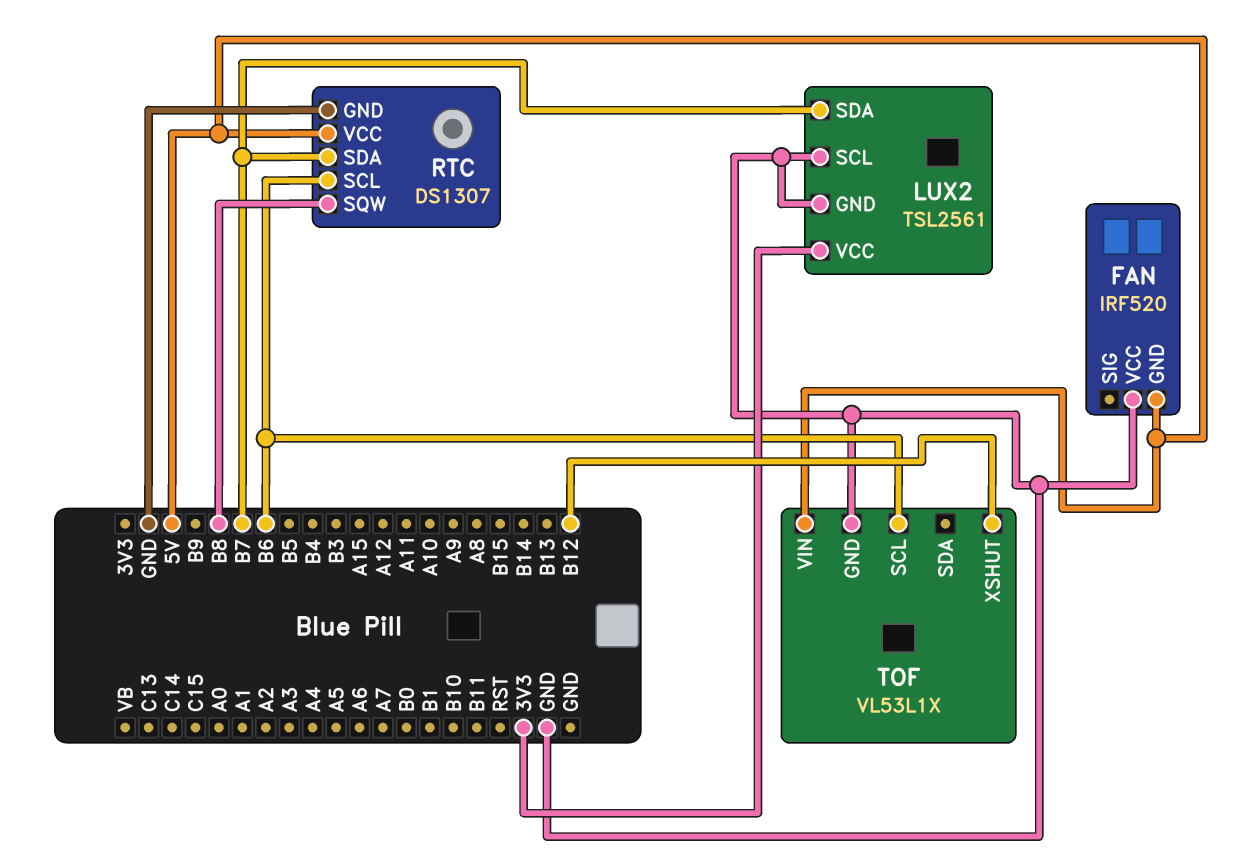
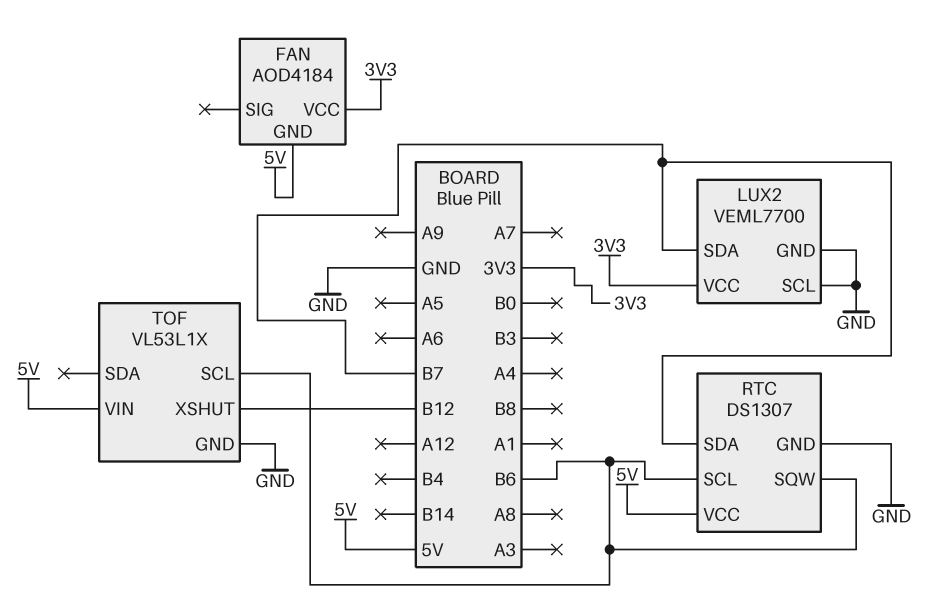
FAN: IRF520 -> AOD4184
FAN pin VCC: GND -> 3V3
LUX2: TSL2561 -> VEML7700
RTC pin SQW: B8 -> B6

